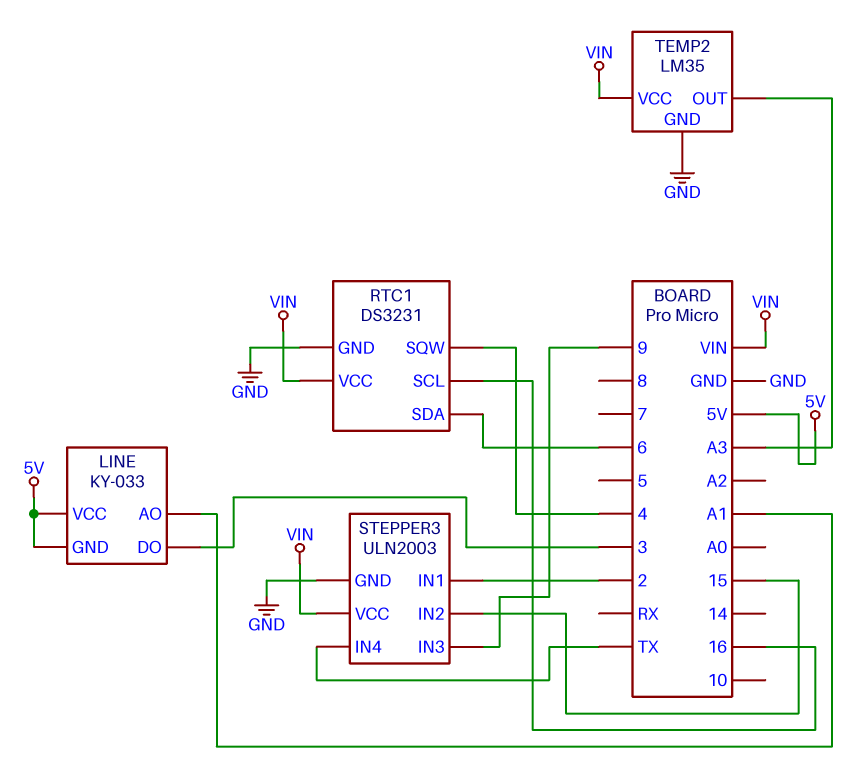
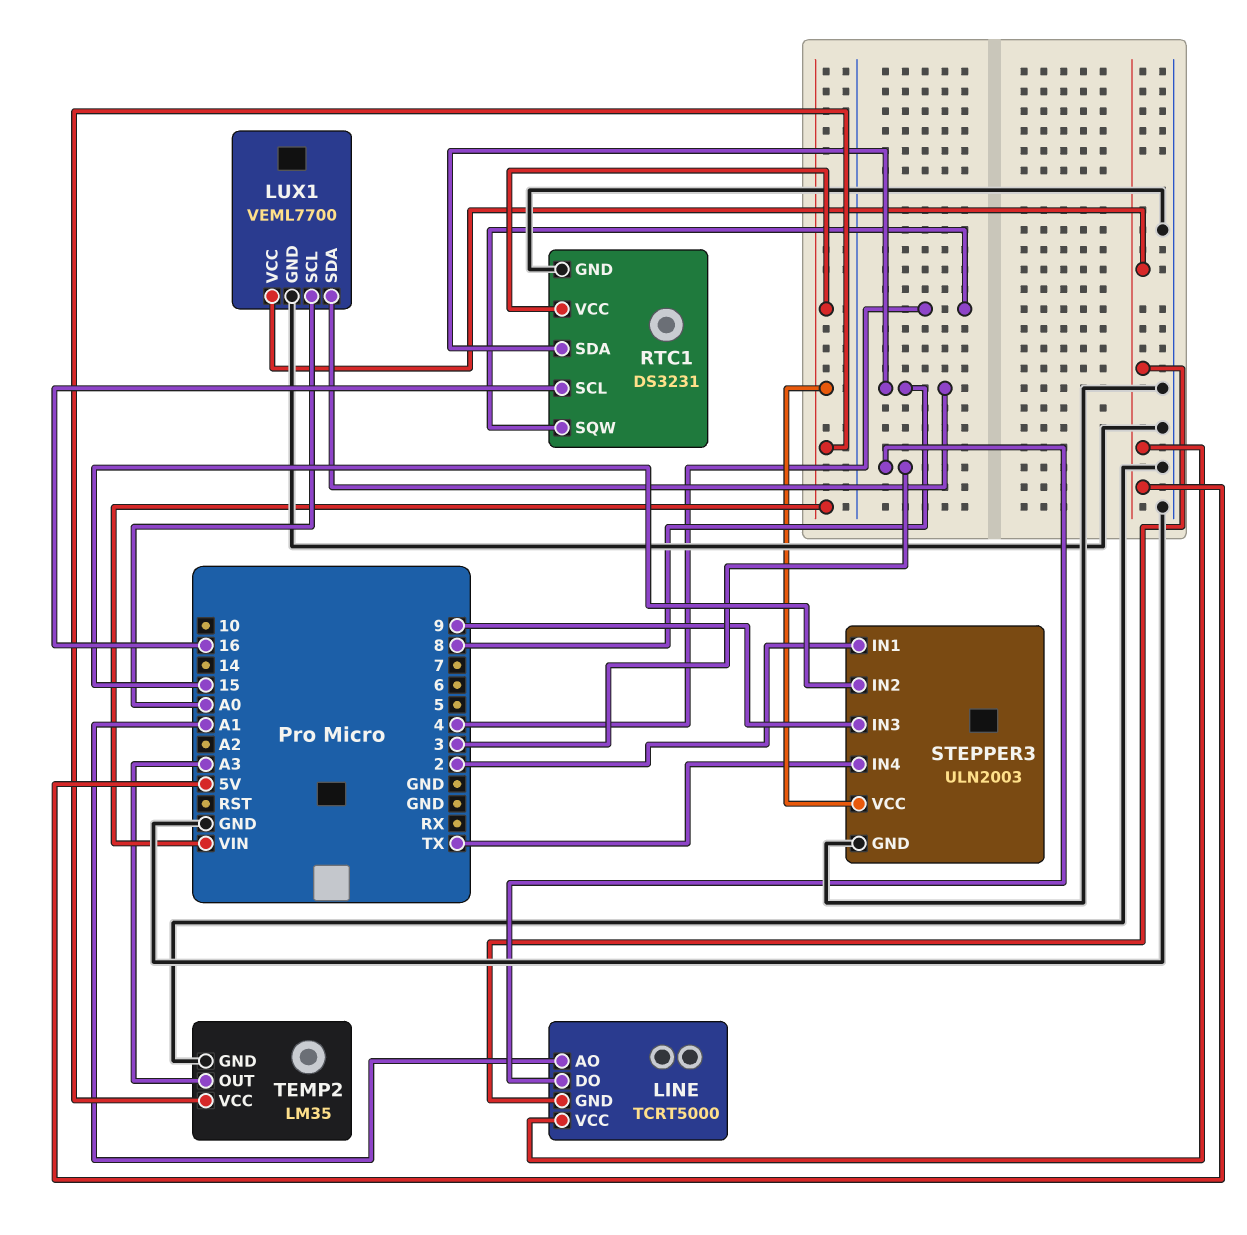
LINE: KY-033 -> TCRT5000
LUX1: none -> VEML7700
LUX1 pin GND: none -> GND
LUX1 pin SCL: none -> A0
LUX1 pin SDA: none -> 8
LUX1 pin VCC: none -> 5V
RTC1 pin SDA: 6 -> 8

